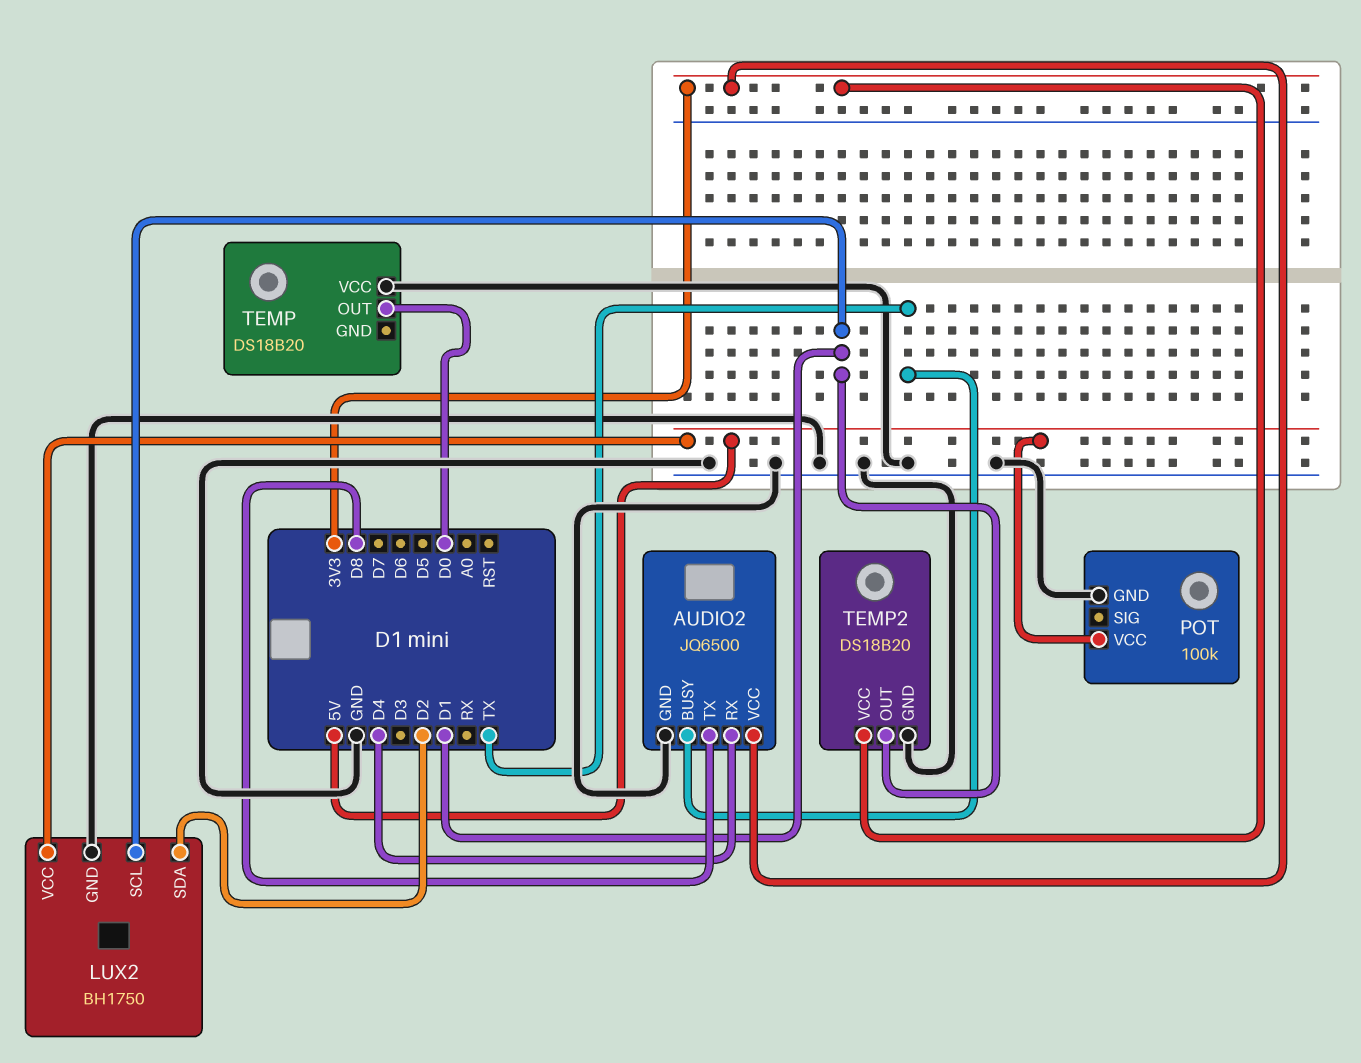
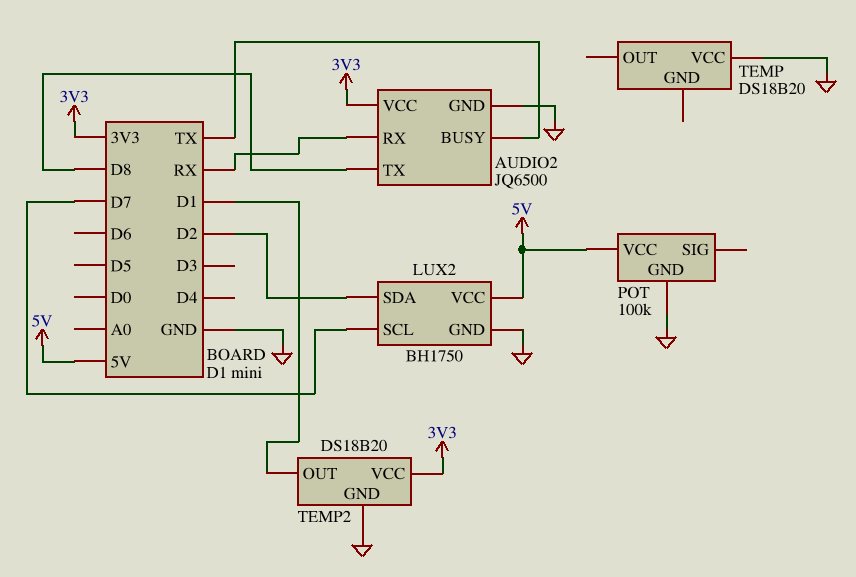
AUDIO2 pin RX: D4 -> RX
LUX2 pin SCL: D1 -> D7
TEMP pin OUT: D0 -> none

